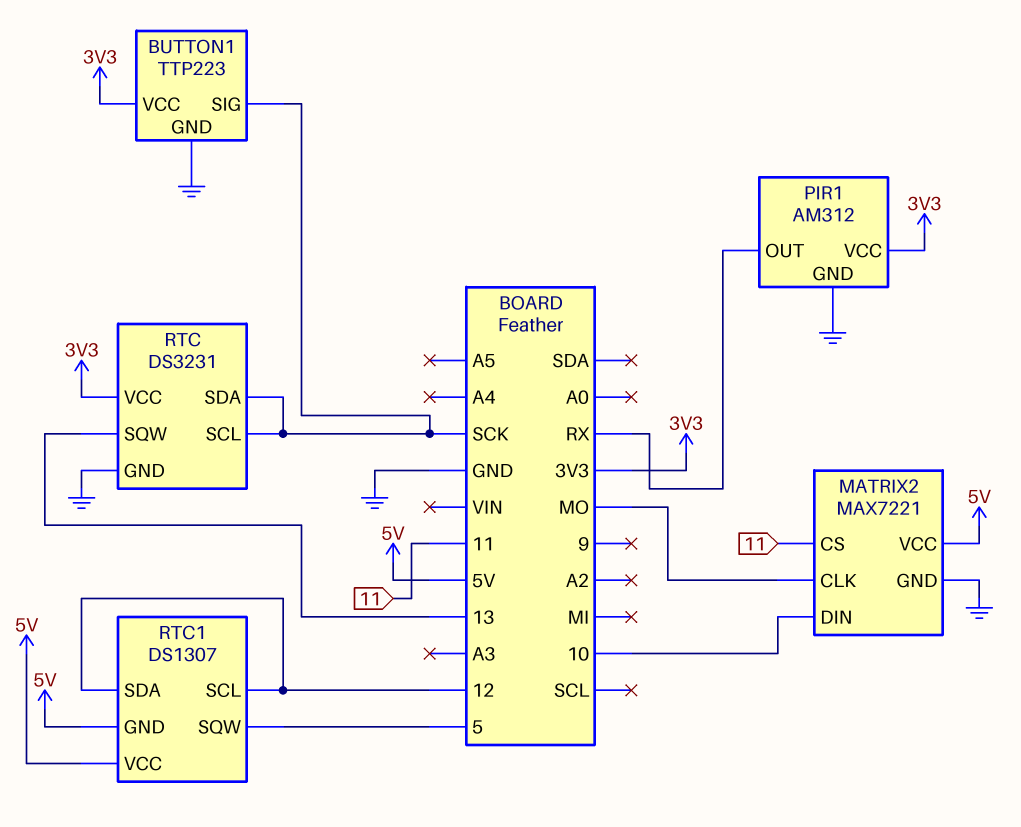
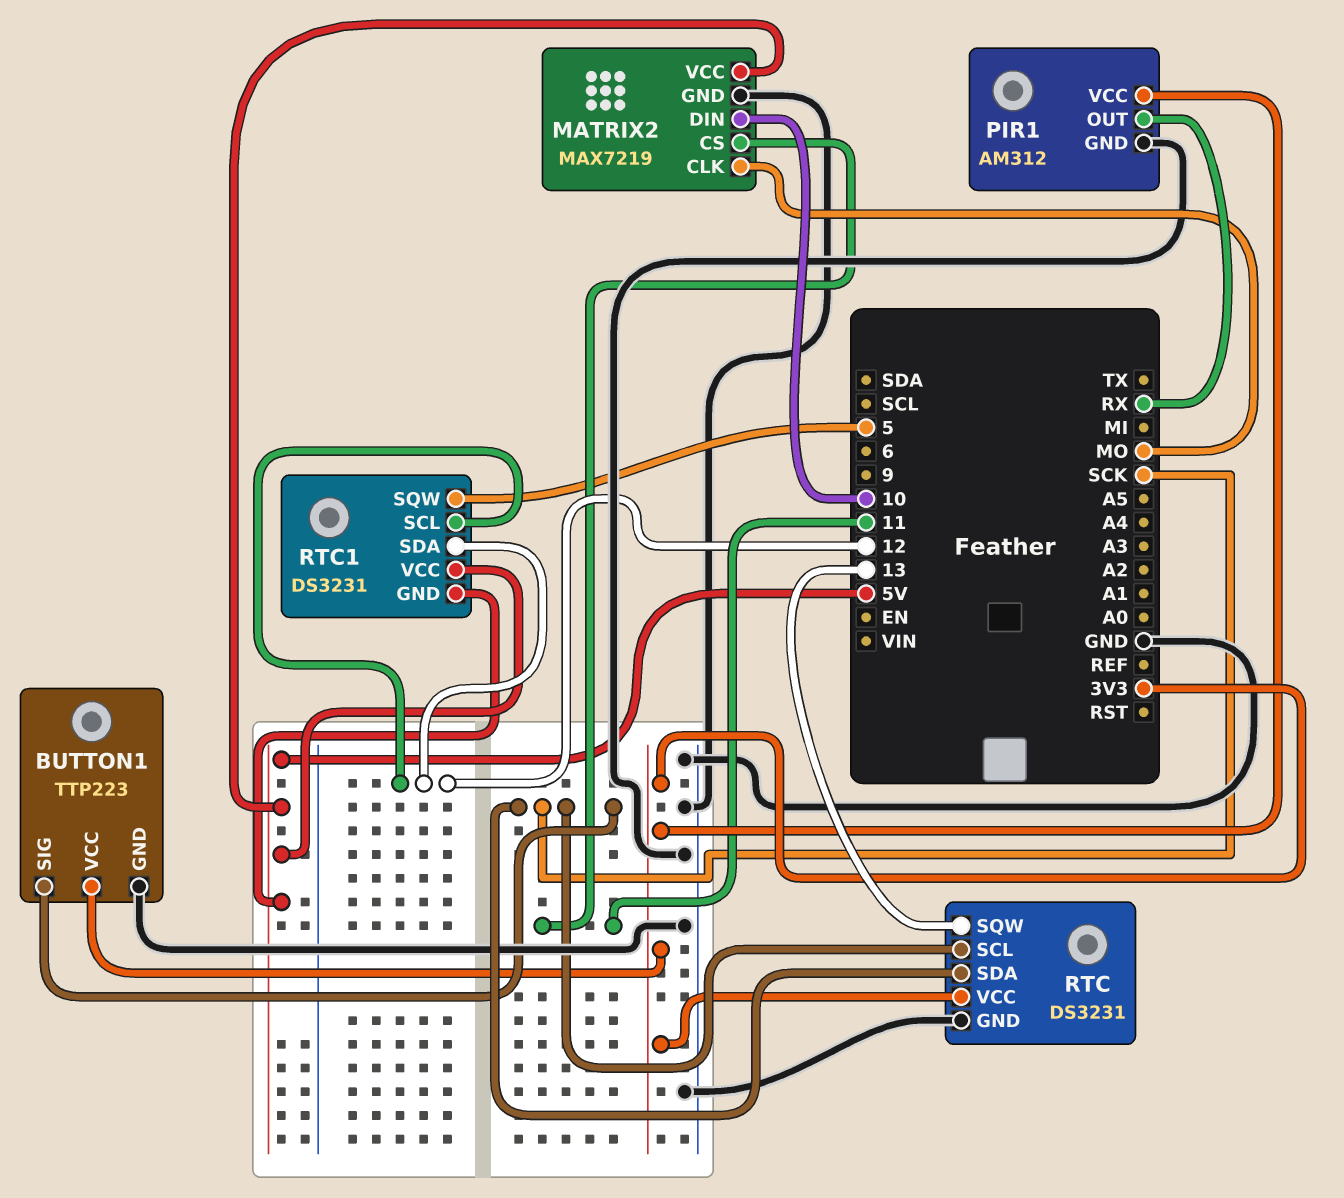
MATRIX2: MAX7221 -> MAX7219
RTC1: DS1307 -> DS3231

